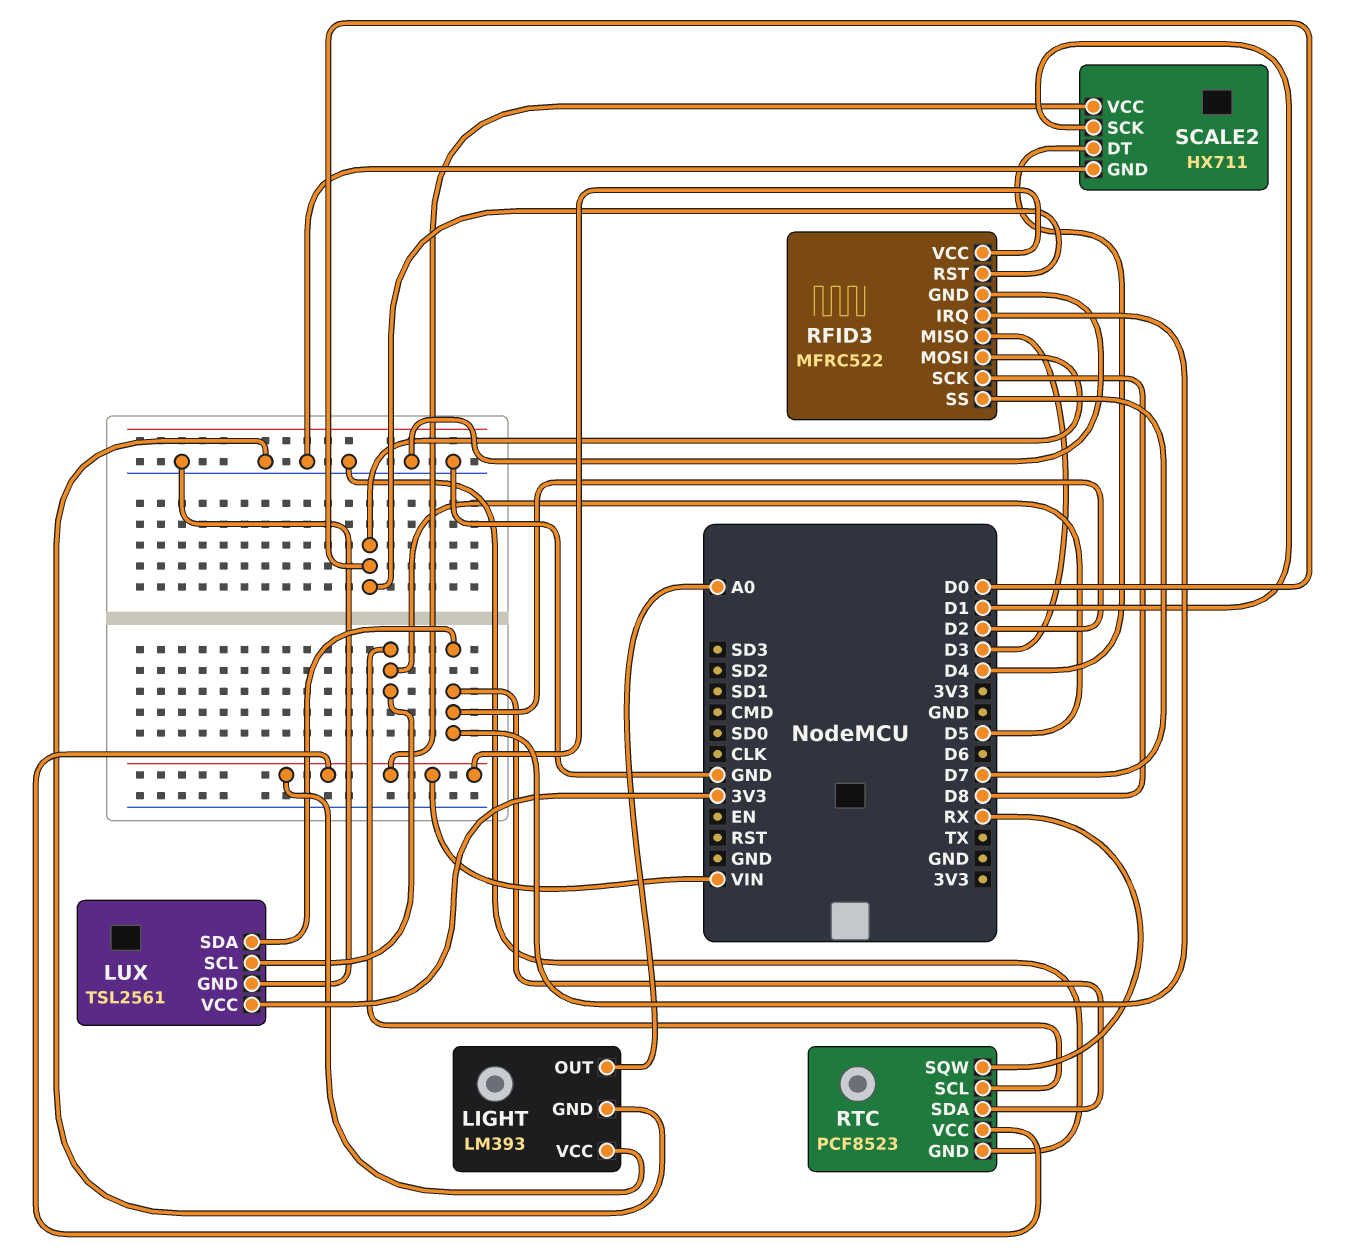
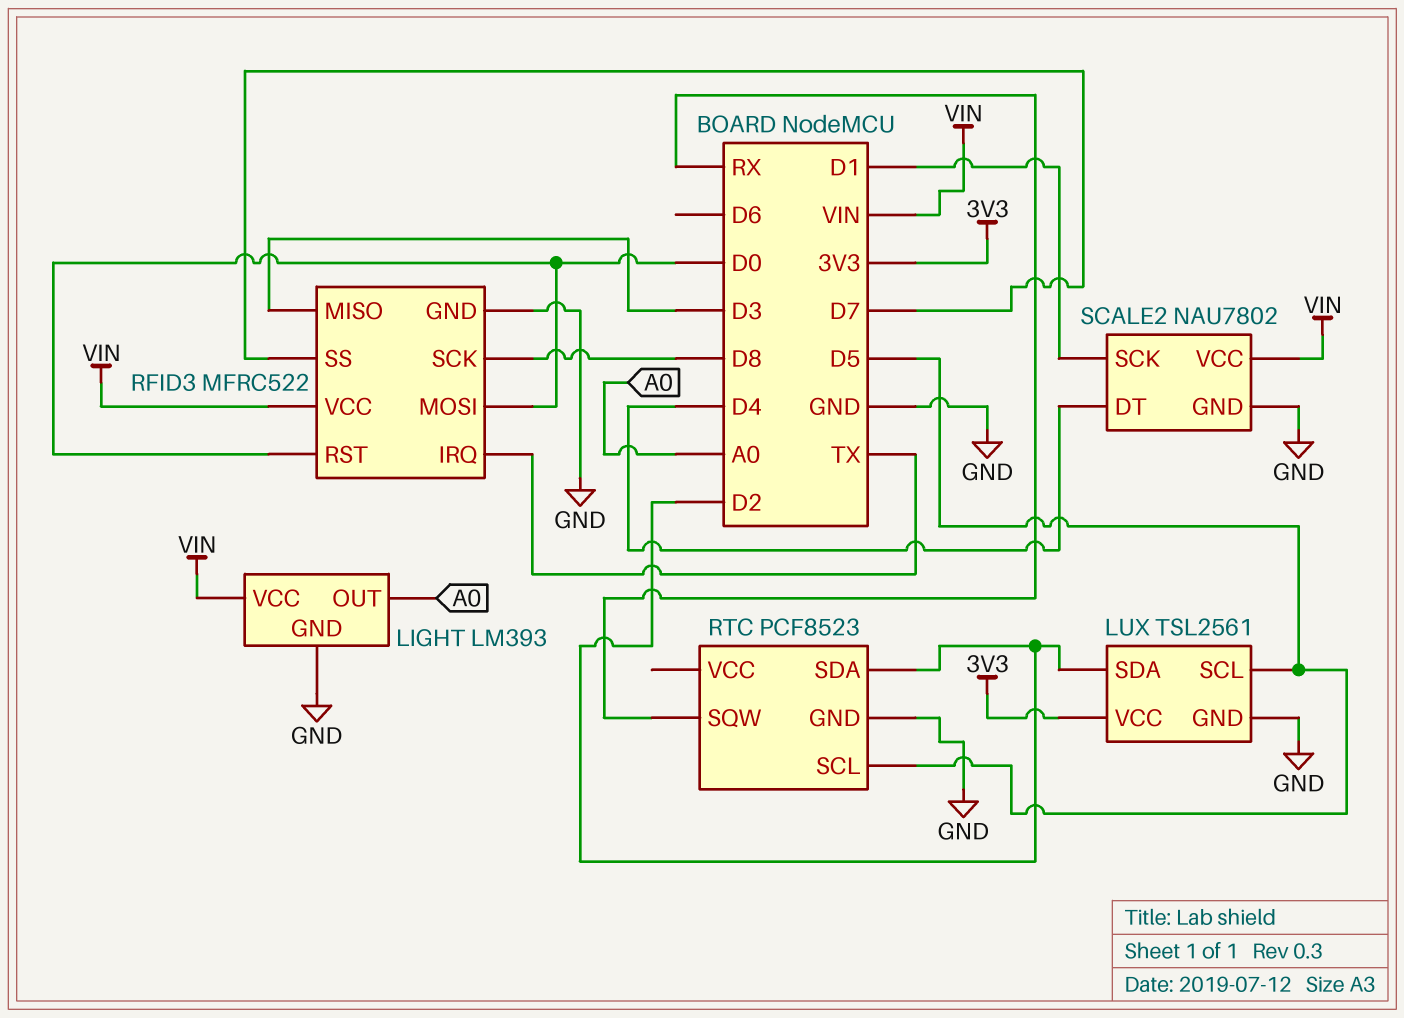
RFID3 pin IRQ: D2 -> TX
RTC pin VCC: VIN -> none
SCALE2: HX711 -> NAU7802

